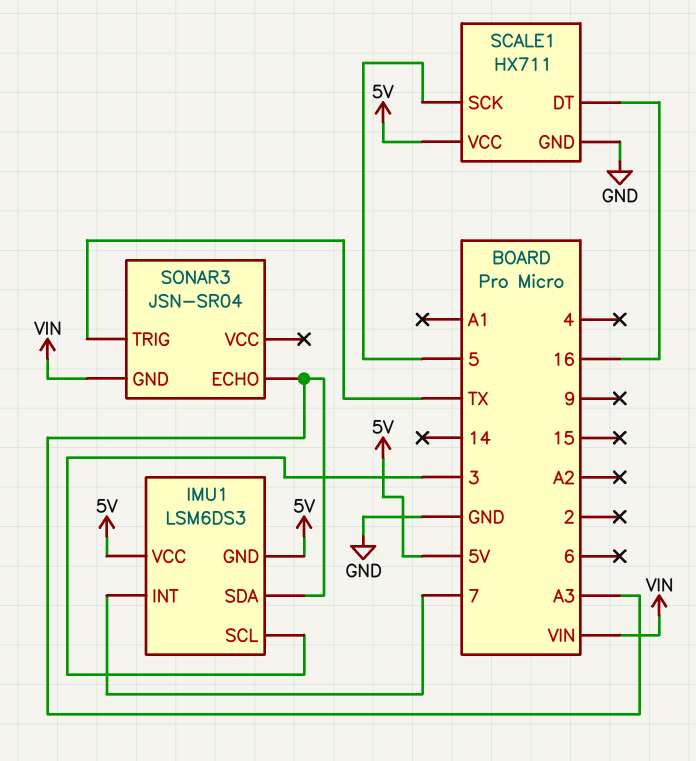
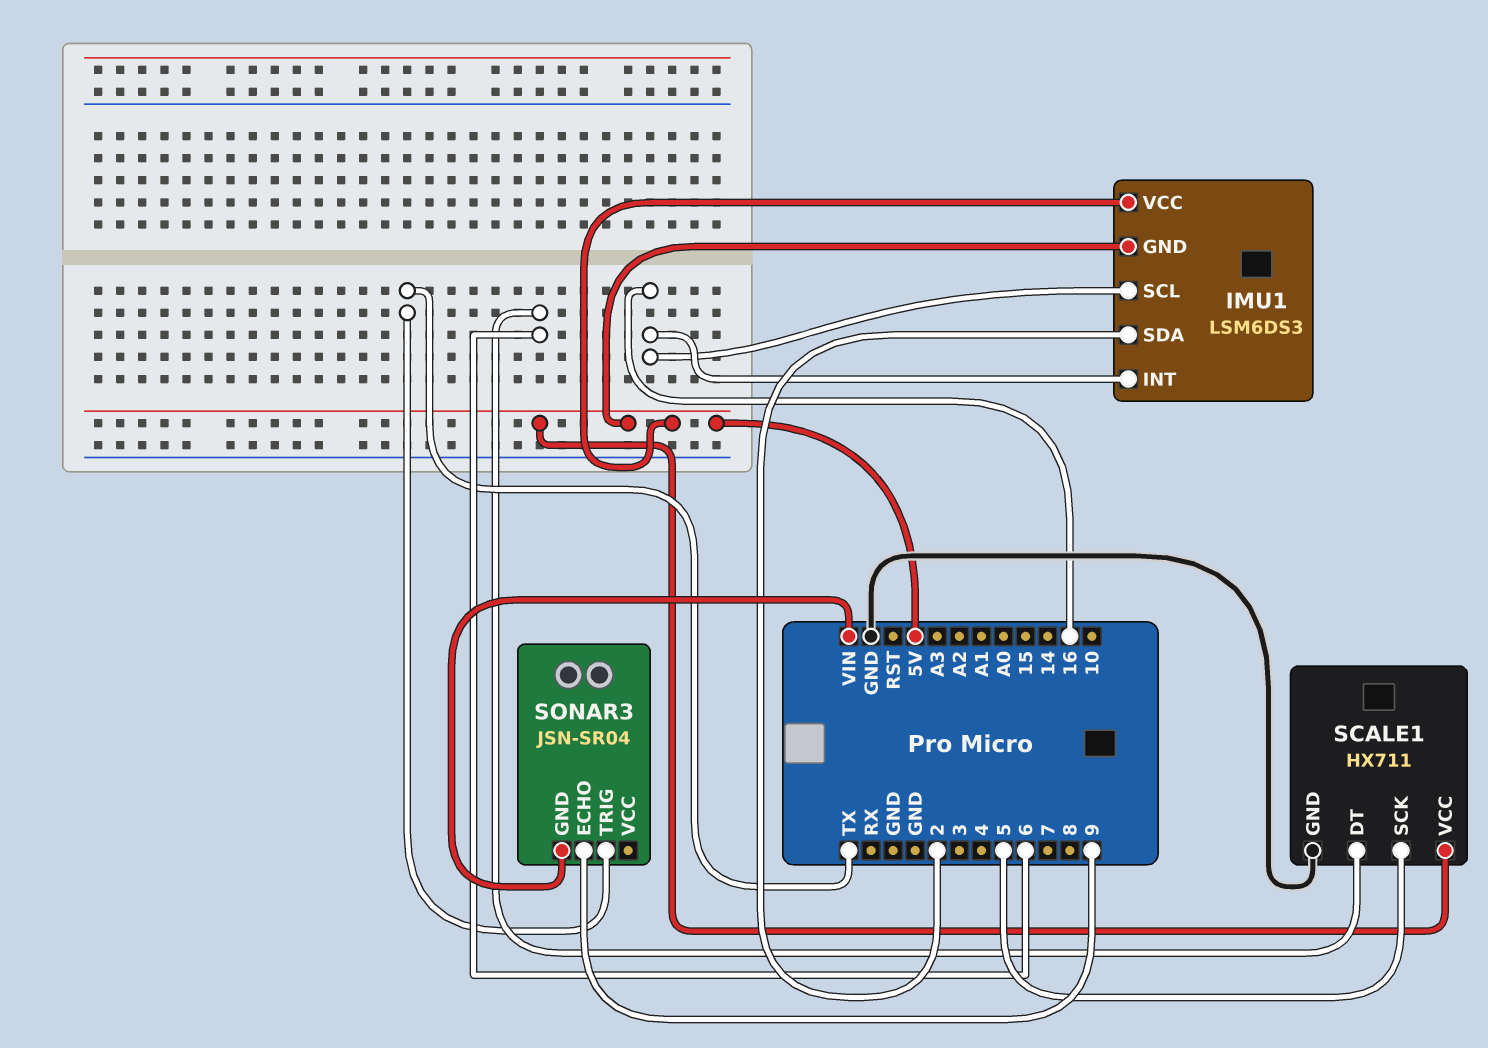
IMU1 pin INT: 7 -> 16
IMU1 pin SCL: 3 -> 16
IMU1 pin SDA: A3 -> 2
SCALE1 pin DT: 16 -> 6
SONAR3 pin ECHO: A3 -> 9

